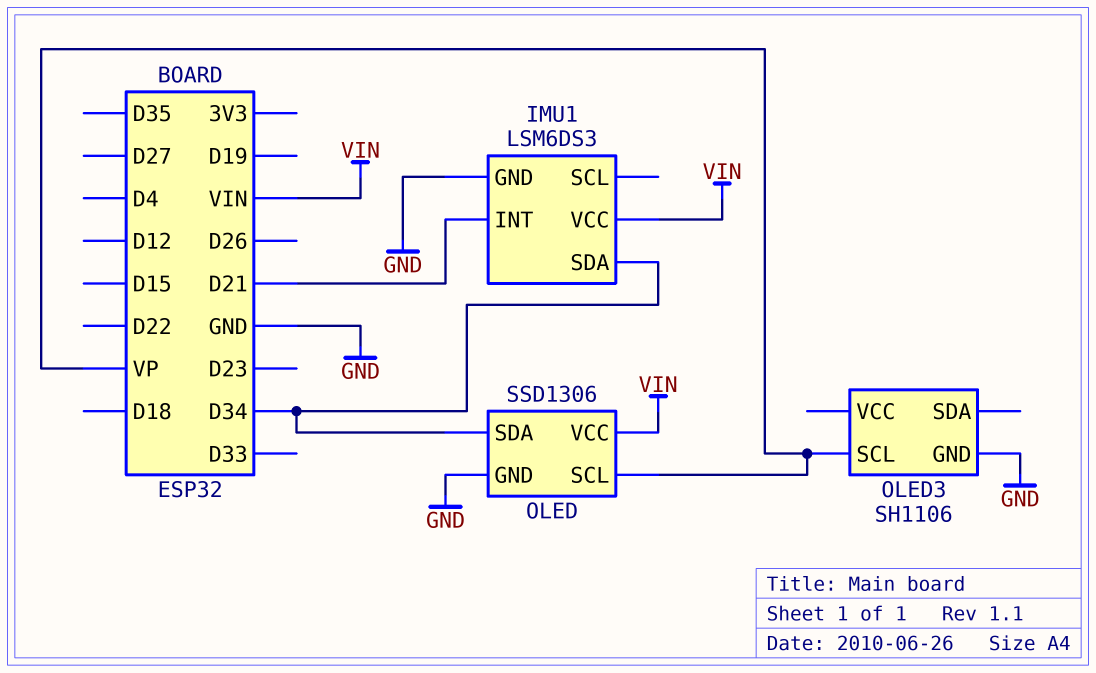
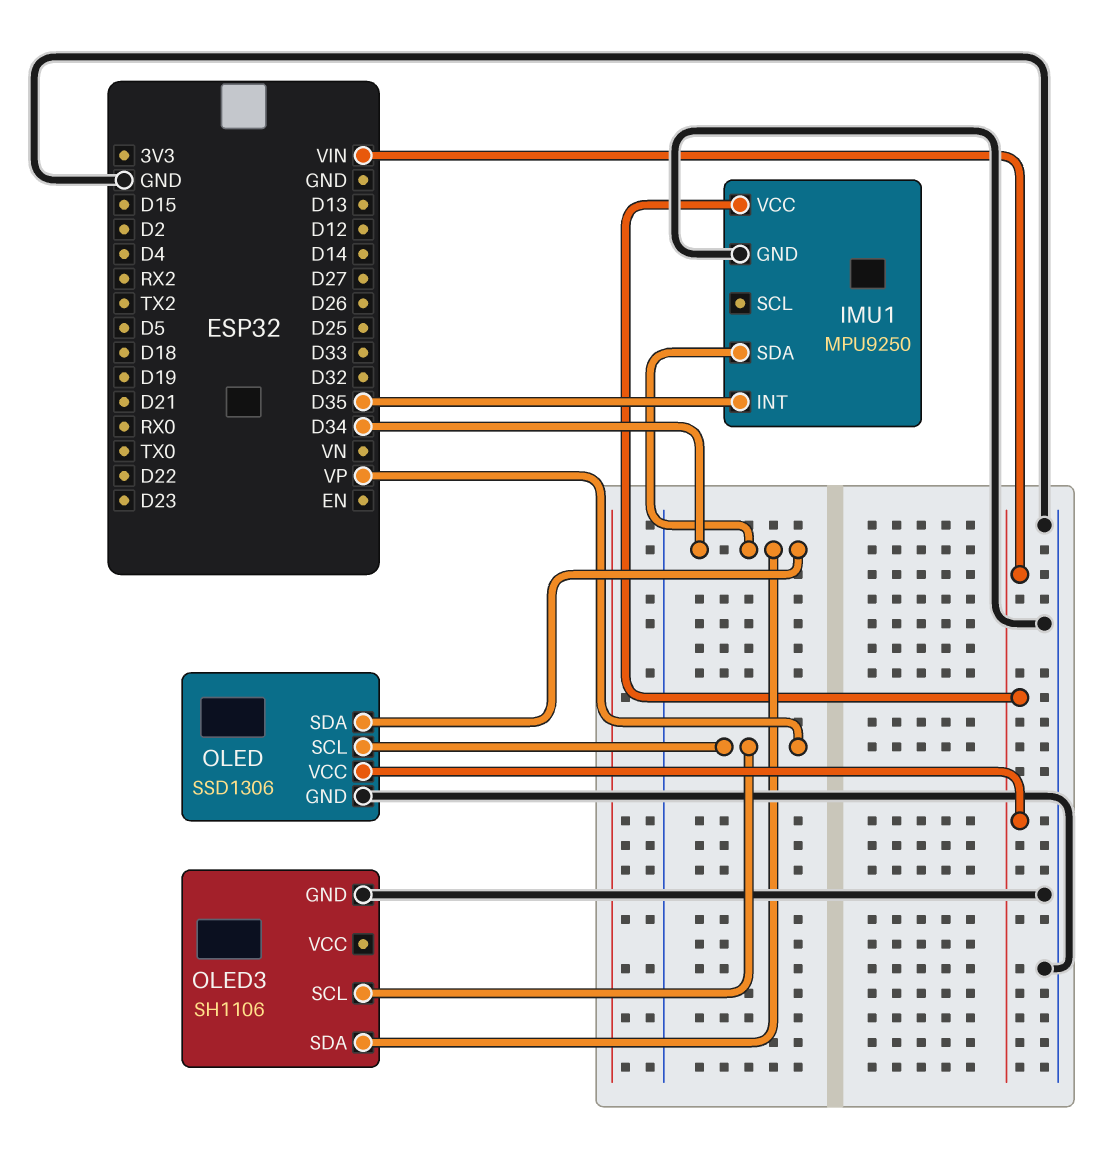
IMU1: LSM6DS3 -> MPU9250
IMU1 pin INT: D21 -> D35
OLED3 pin SDA: none -> D34

